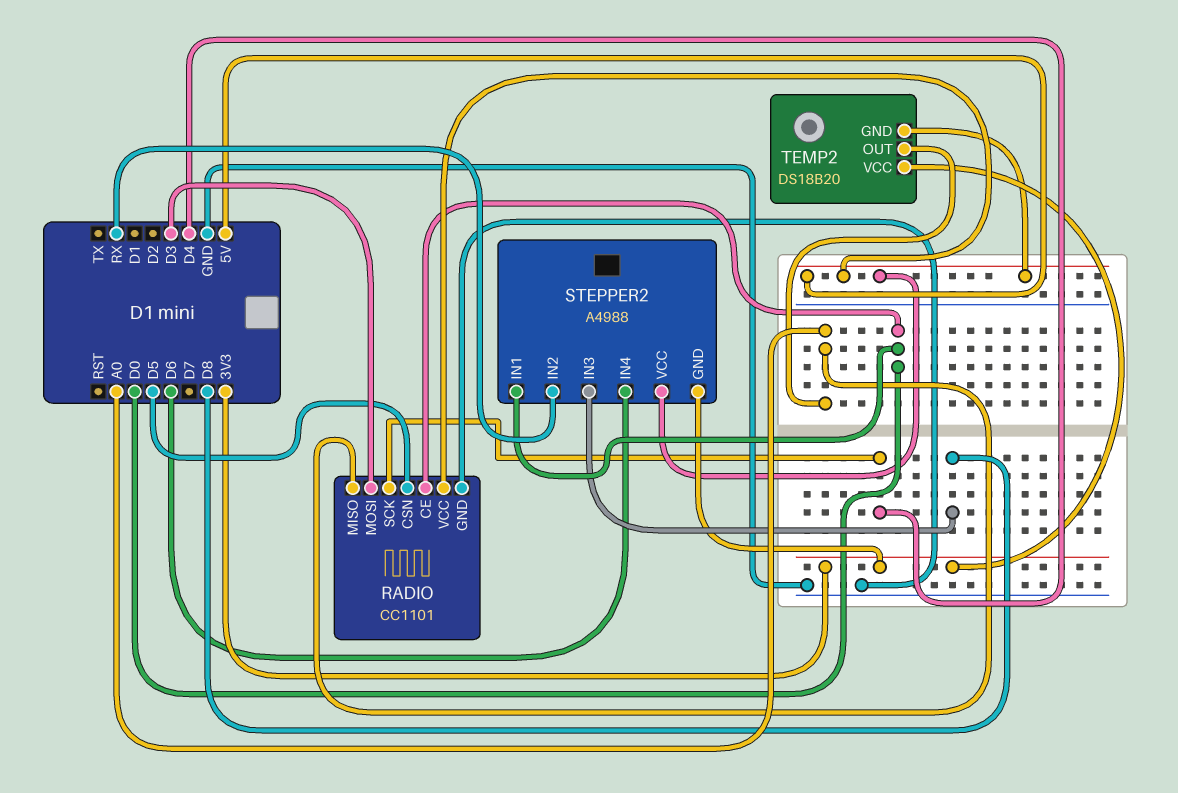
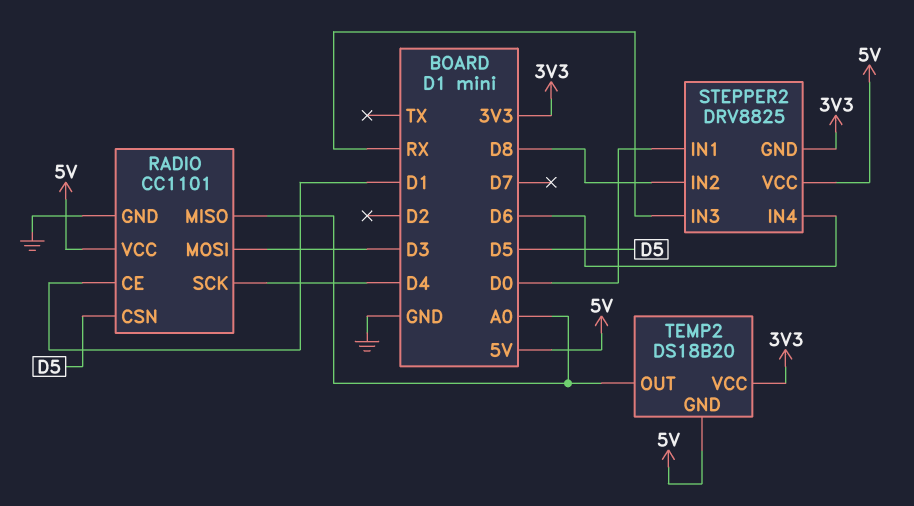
RADIO pin CE: D0 -> D1
STEPPER2: A4988 -> DRV8825
STEPPER2 pin IN2: RX -> D8
STEPPER2 pin IN3: D8 -> RX

